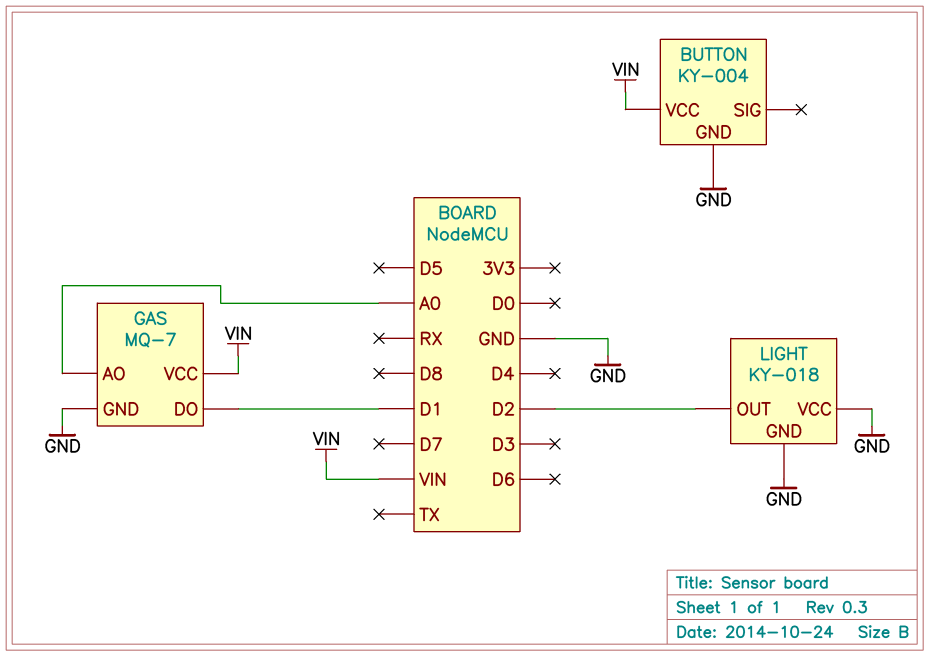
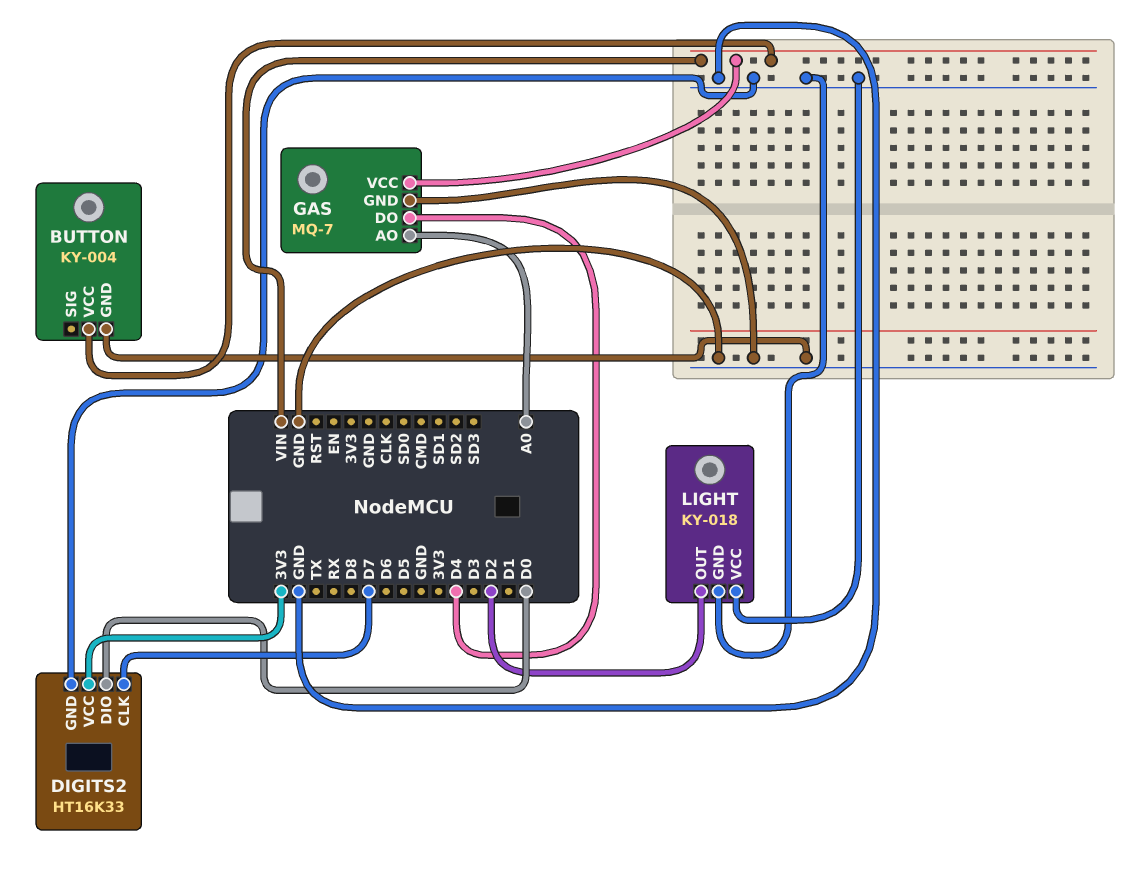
DIGITS2: none -> HT16K33
DIGITS2 pin CLK: none -> D7
DIGITS2 pin DIO: none -> D0
DIGITS2 pin GND: none -> GND
DIGITS2 pin VCC: none -> 3V3
GAS pin DO: D1 -> D4

